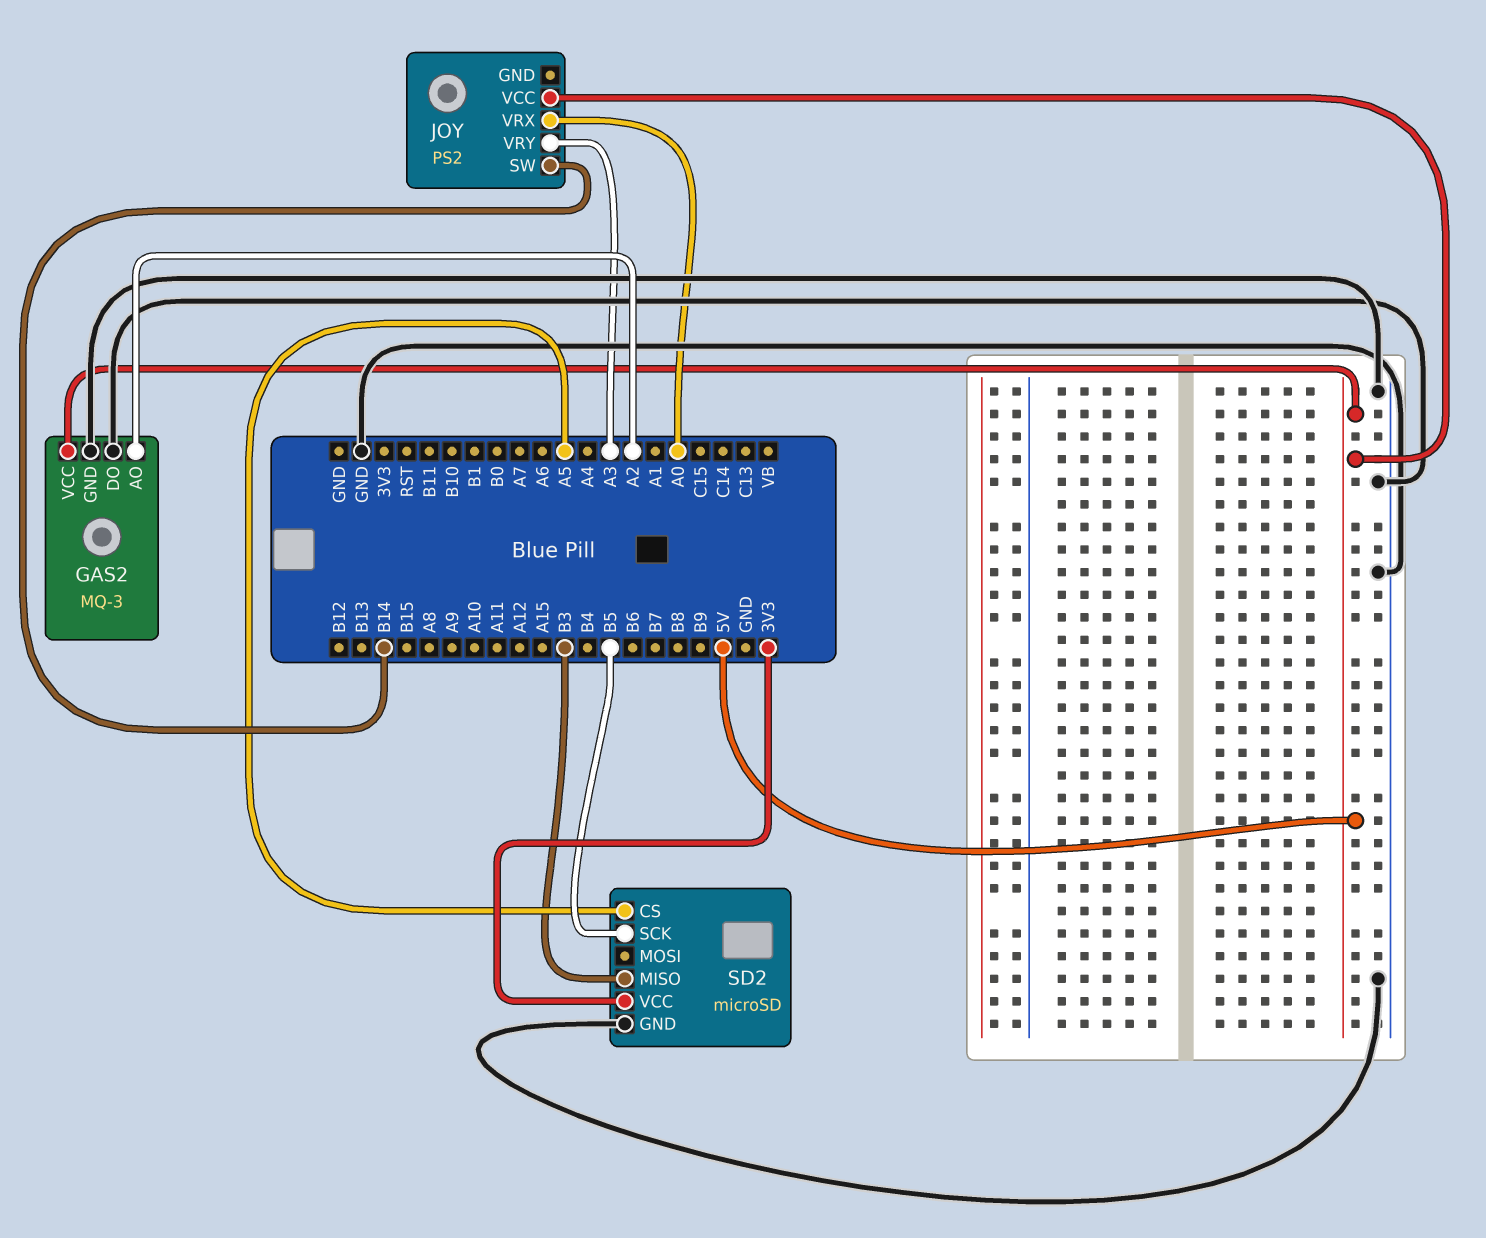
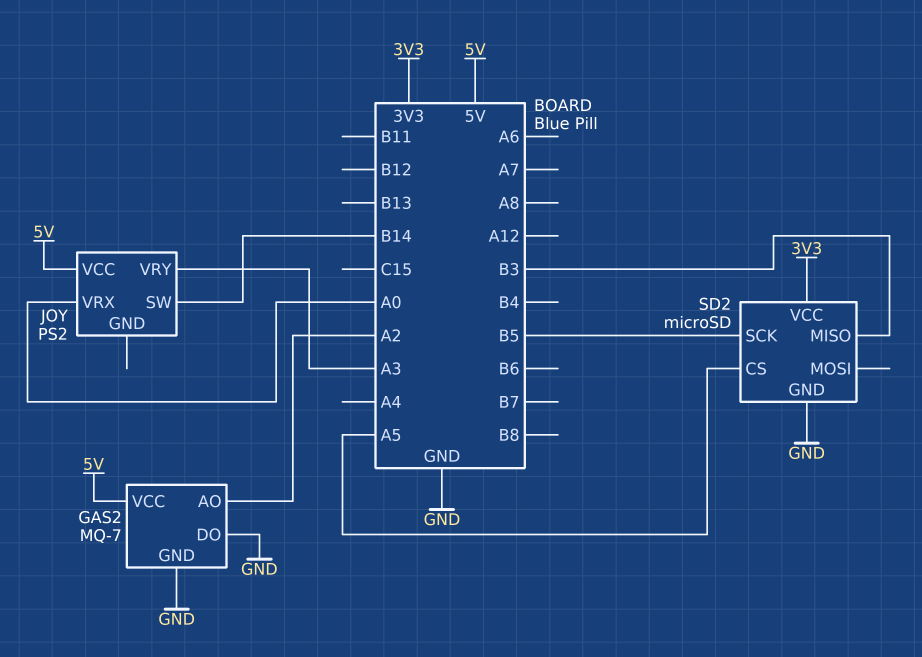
GAS2: MQ-3 -> MQ-7

